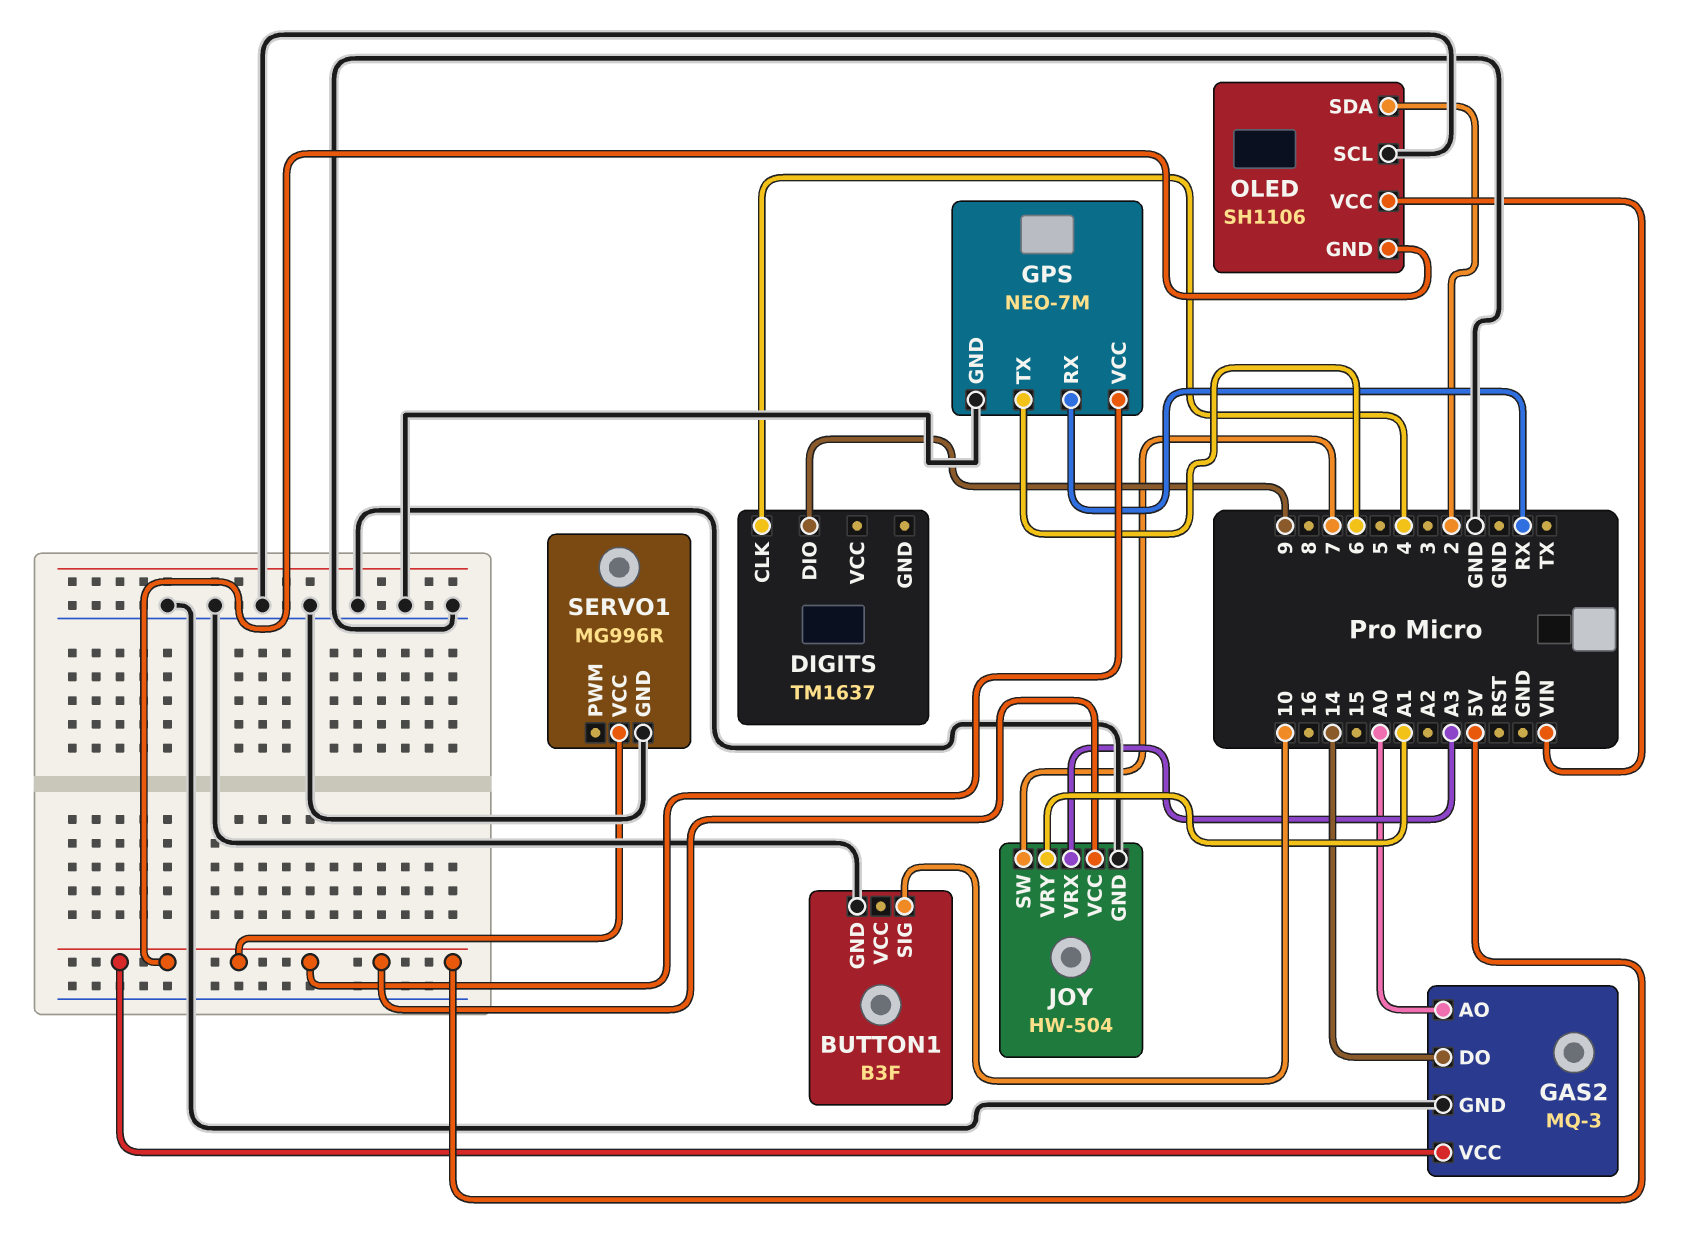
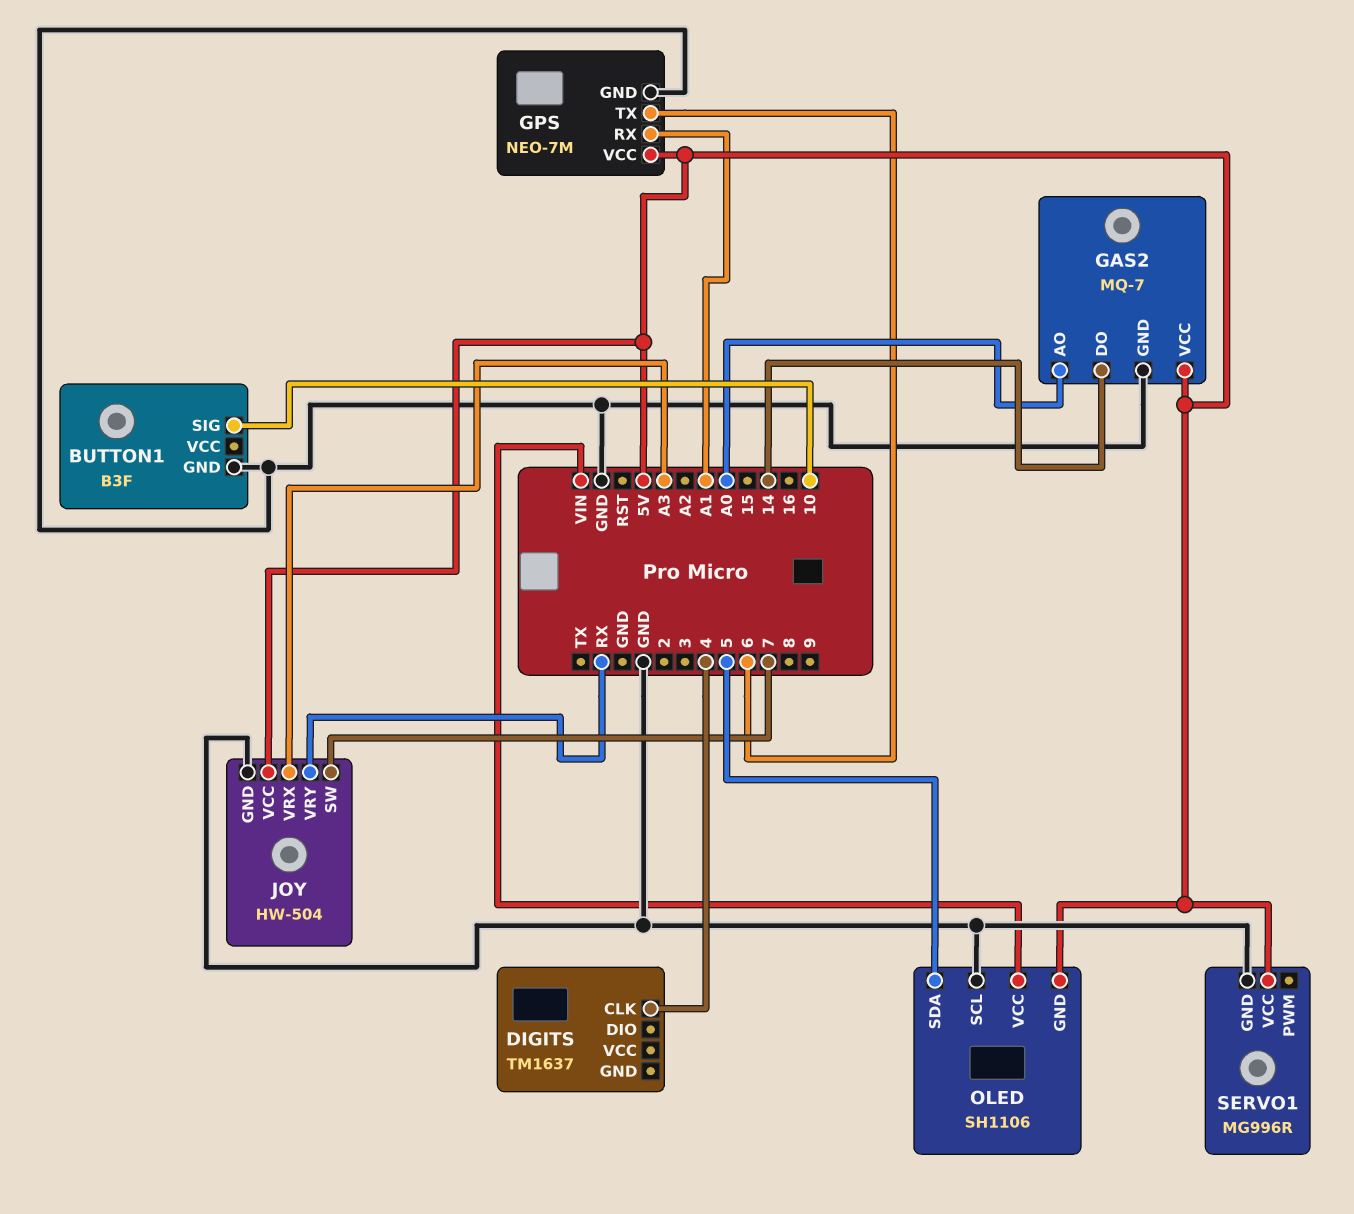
DIGITS pin DIO: 9 -> none
GAS2: MQ-3 -> MQ-7
GPS pin RX: RX -> A1
JOY pin VRY: A1 -> RX
OLED pin SDA: 2 -> 5

